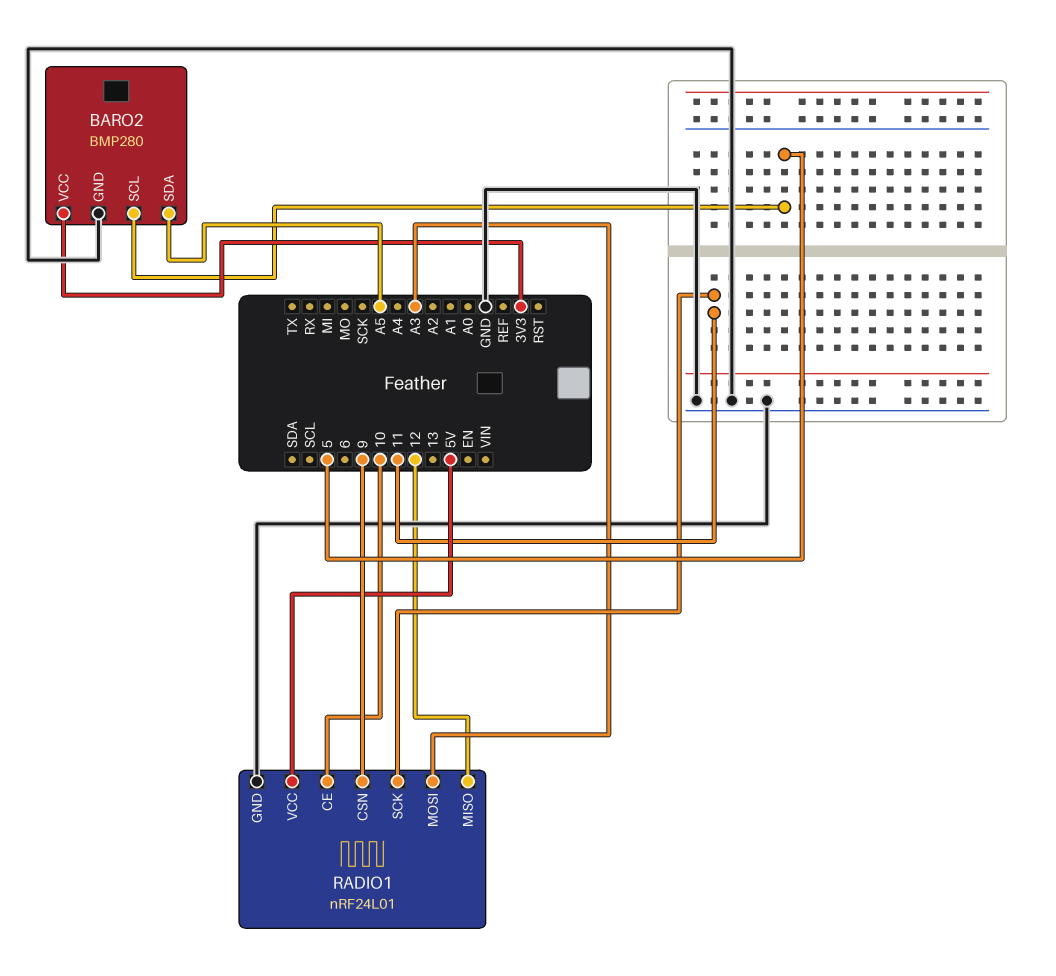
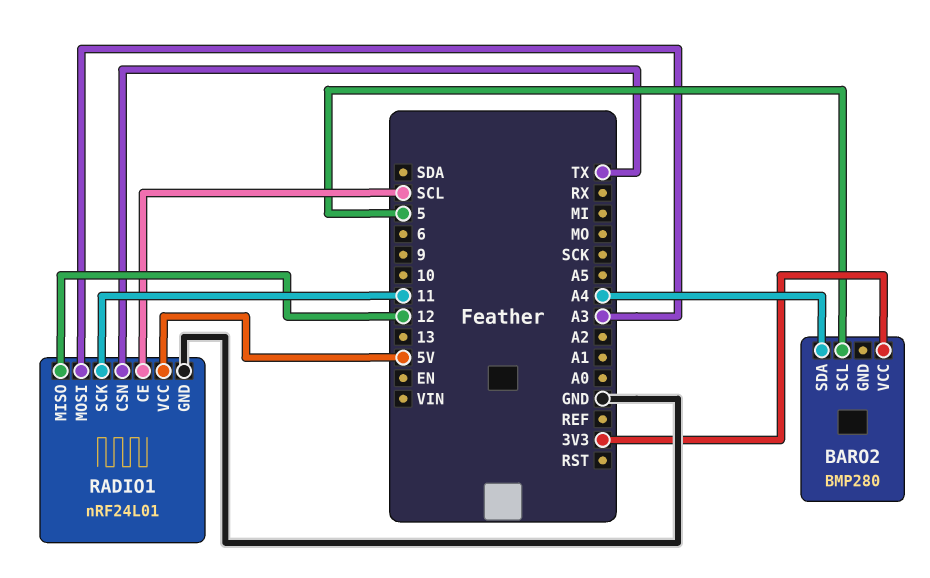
BARO2 pin GND: GND -> none
BARO2 pin SDA: A5 -> A4
RADIO1 pin CE: 10 -> SCL
RADIO1 pin CSN: 9 -> TX

